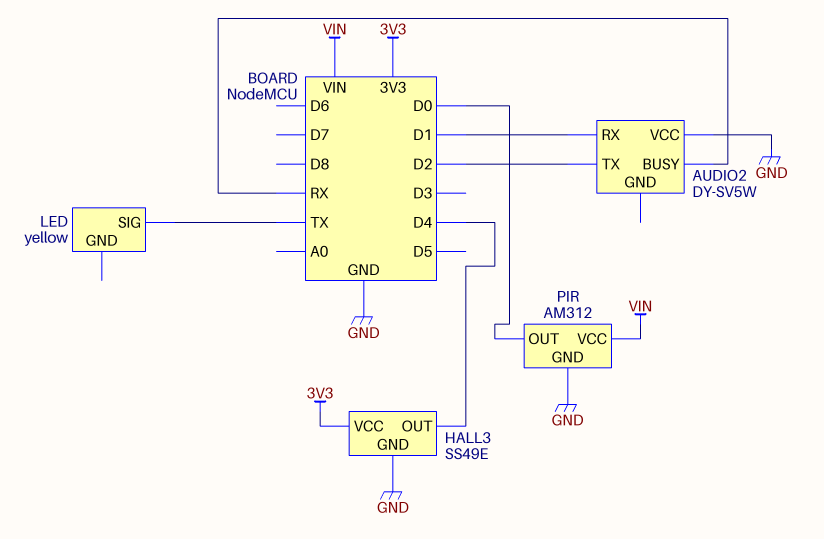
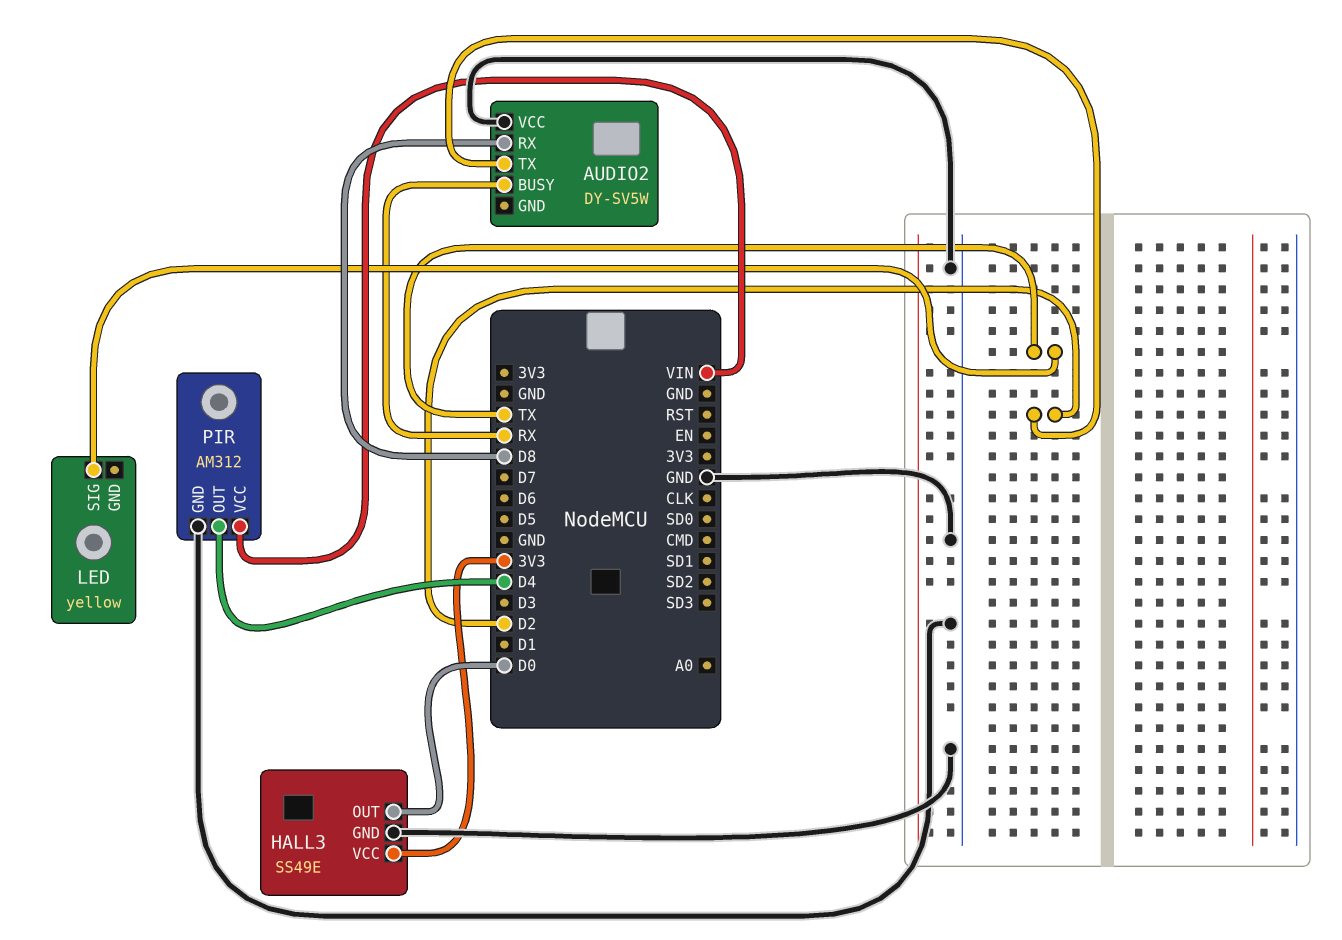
AUDIO2 pin RX: D1 -> D8
HALL3 pin OUT: D4 -> D0
PIR pin OUT: D0 -> D4

